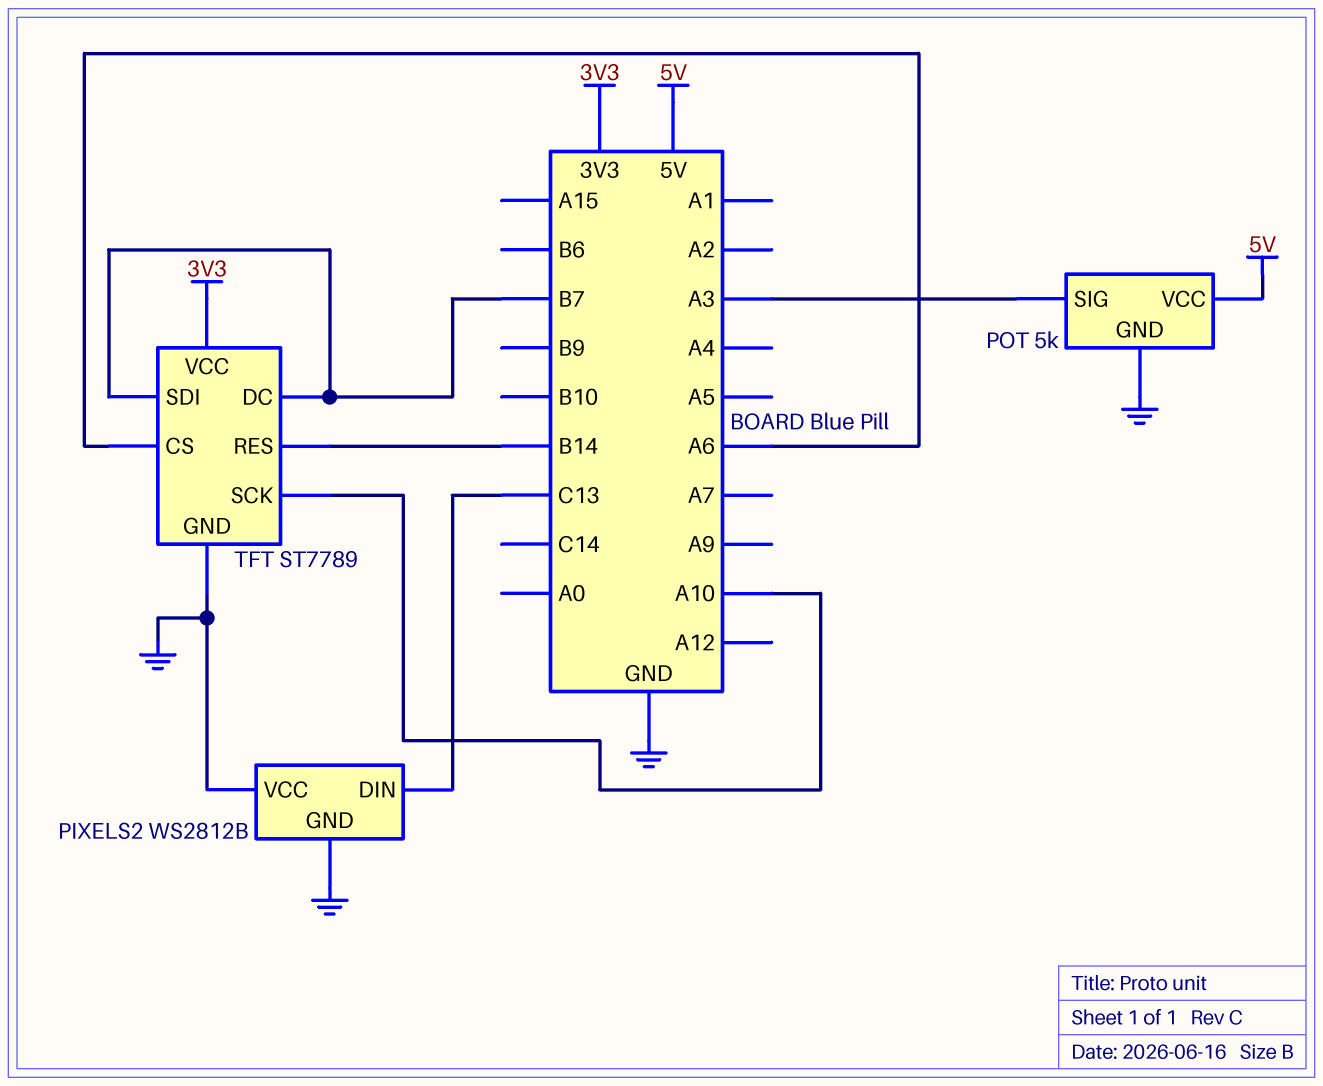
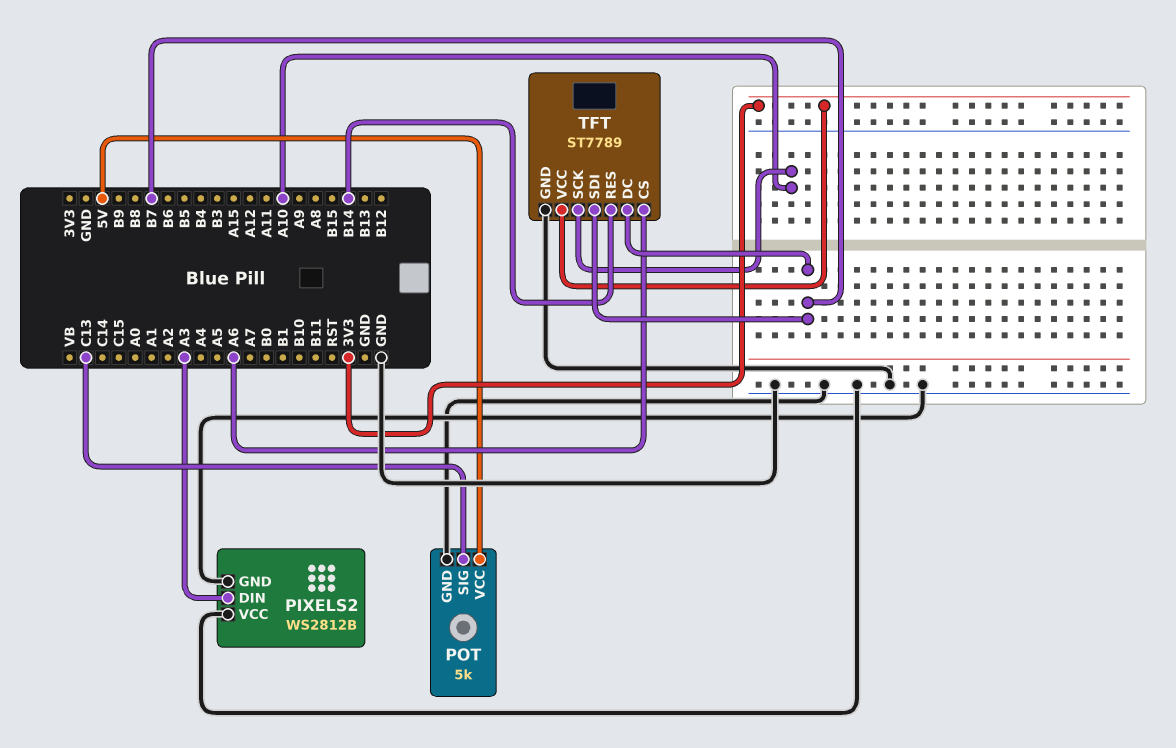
PIXELS2 pin DIN: C13 -> A3
POT pin SIG: A3 -> C13

